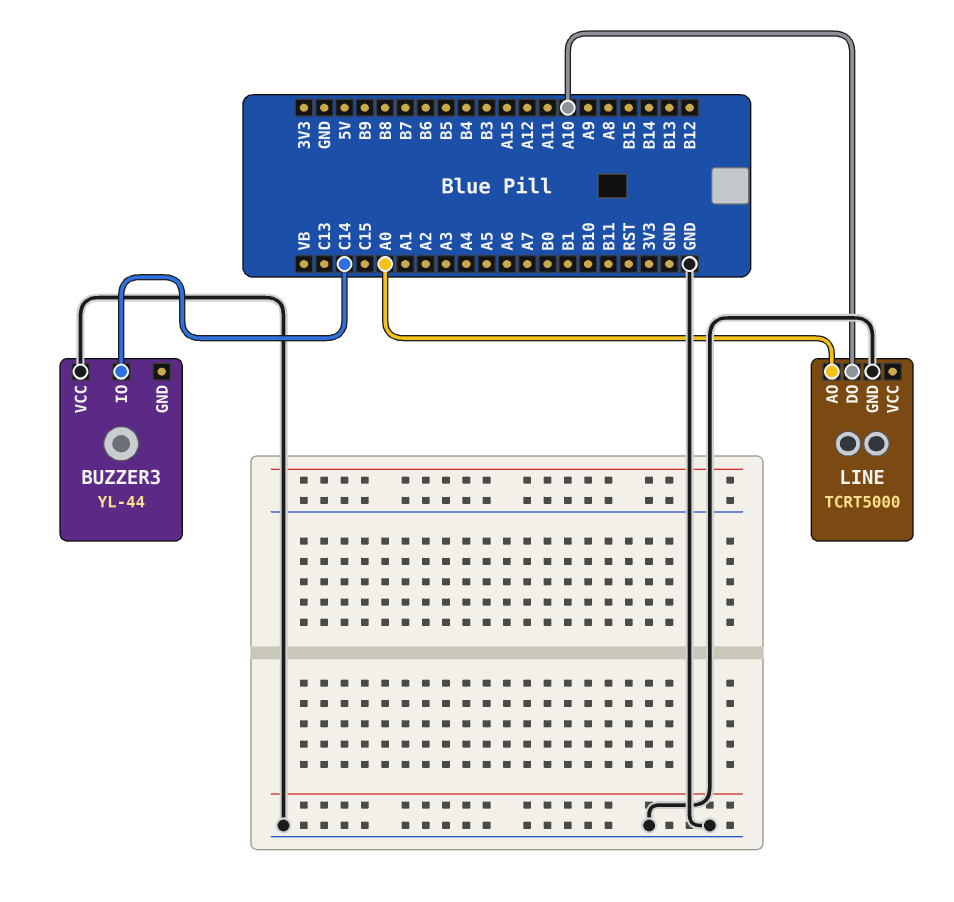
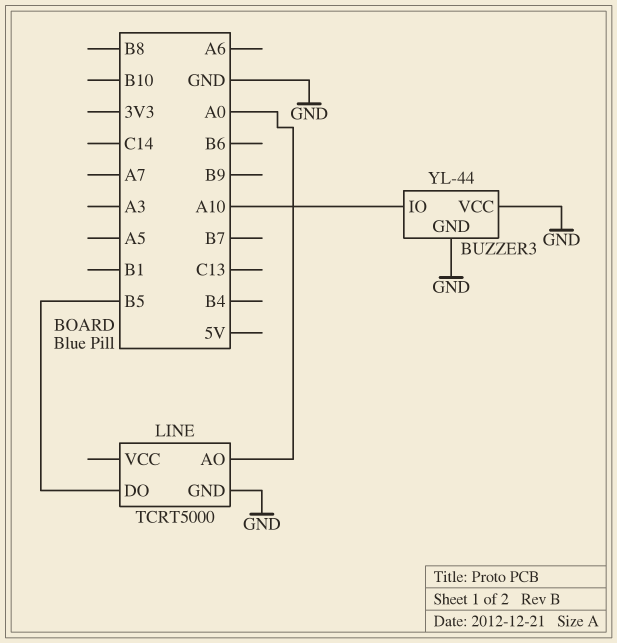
BUZZER3 pin GND: none -> GND
BUZZER3 pin IO: C14 -> A10
LINE pin DO: A10 -> B5

